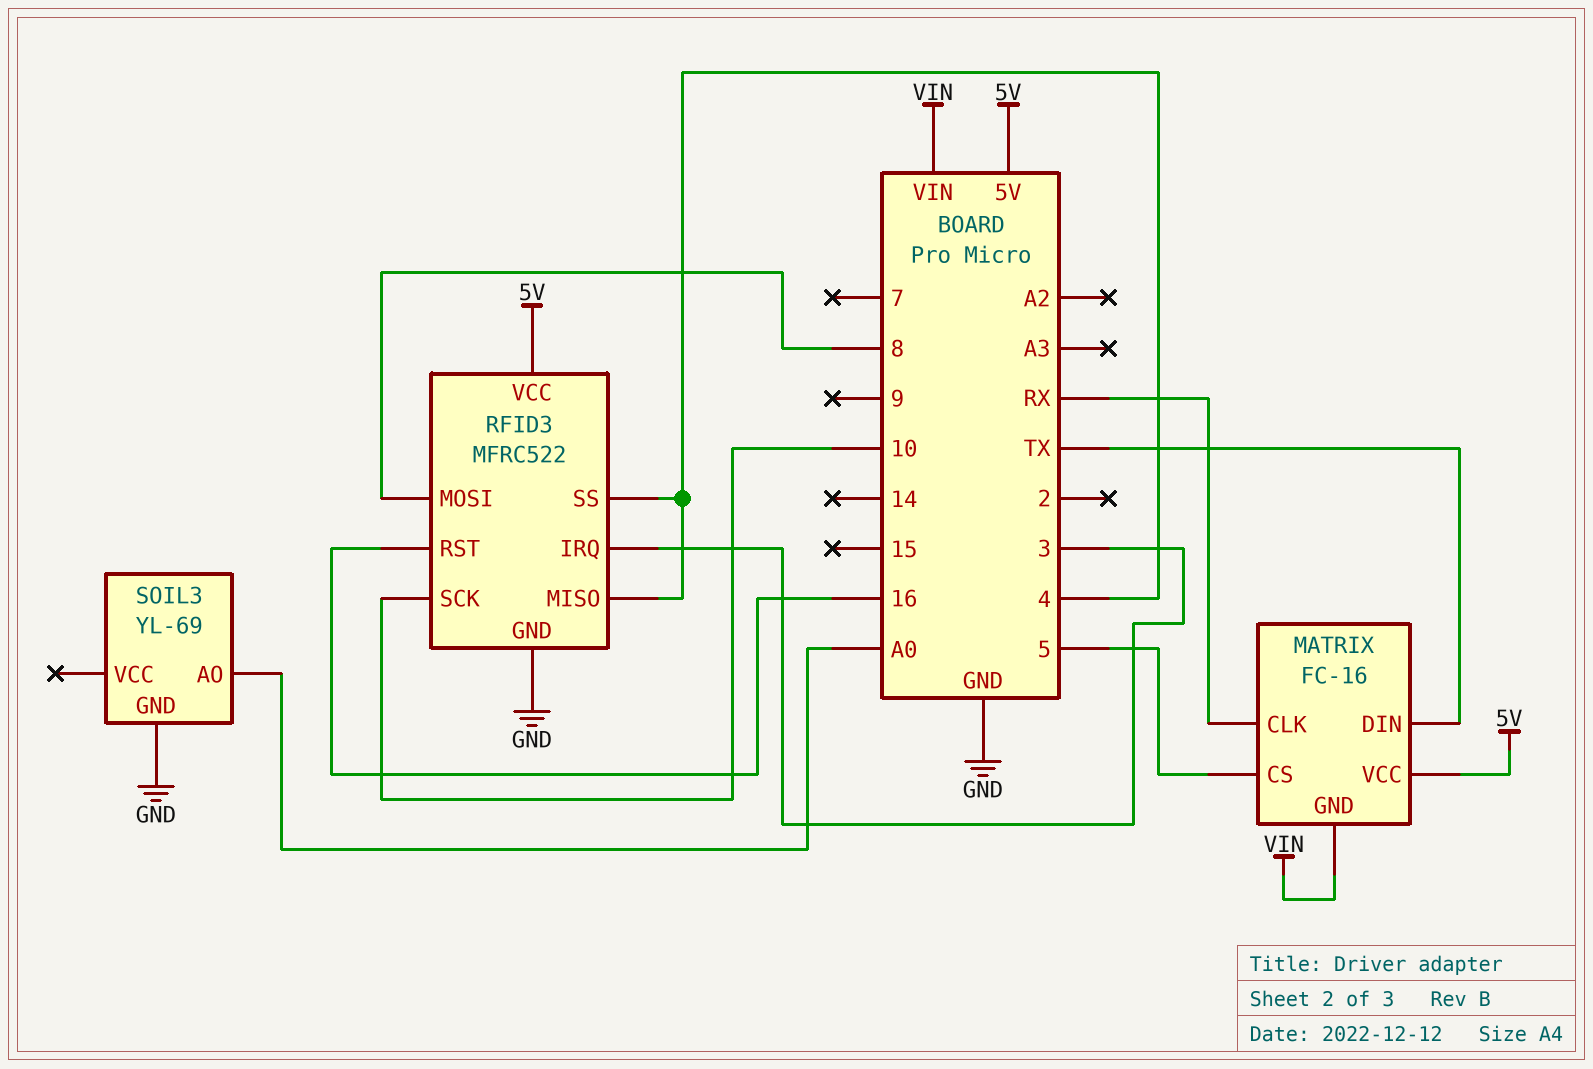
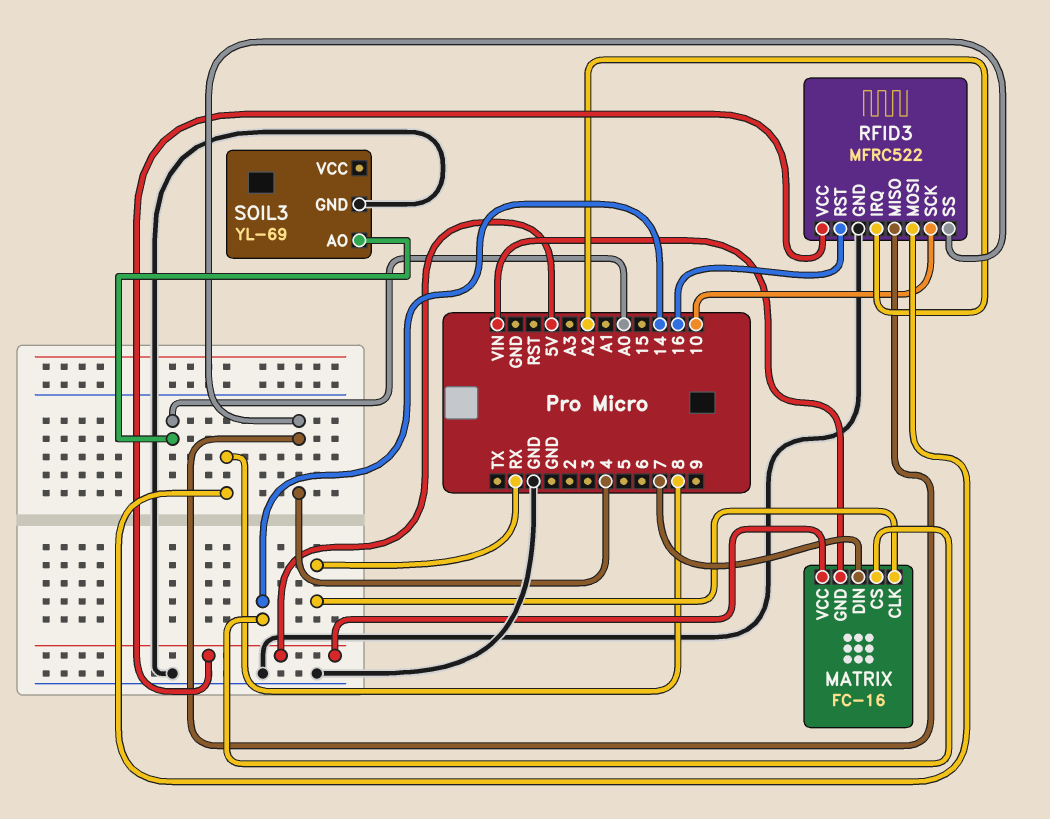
MATRIX pin CS: 5 -> 14
MATRIX pin DIN: TX -> 7
RFID3 pin IRQ: 3 -> A2

